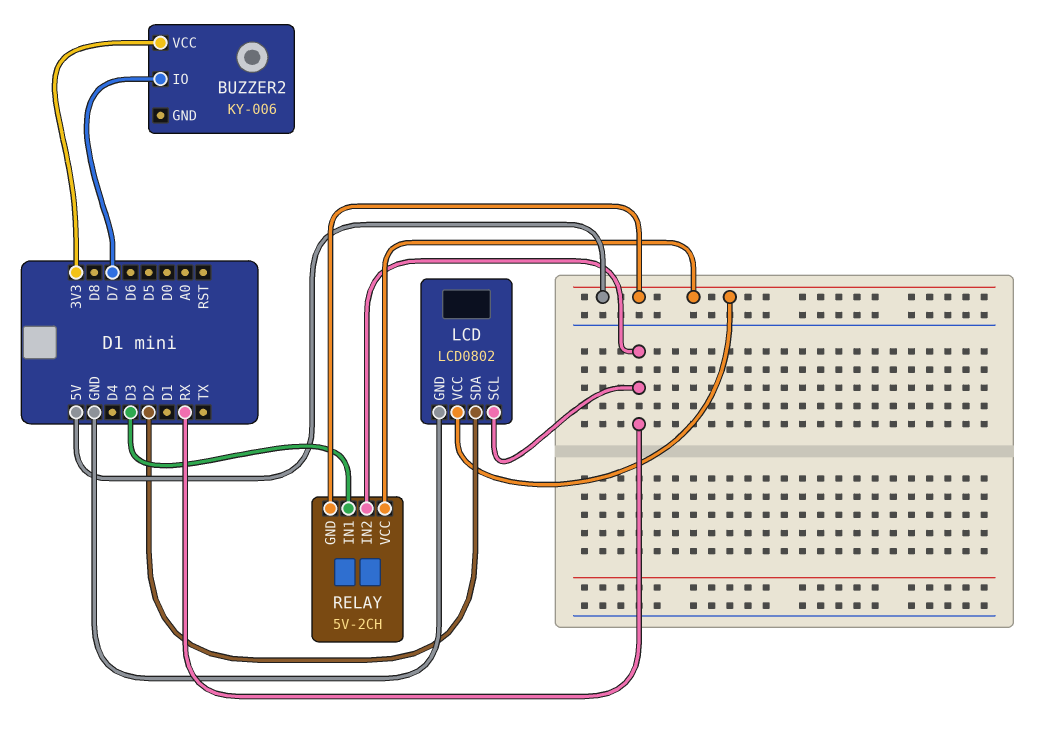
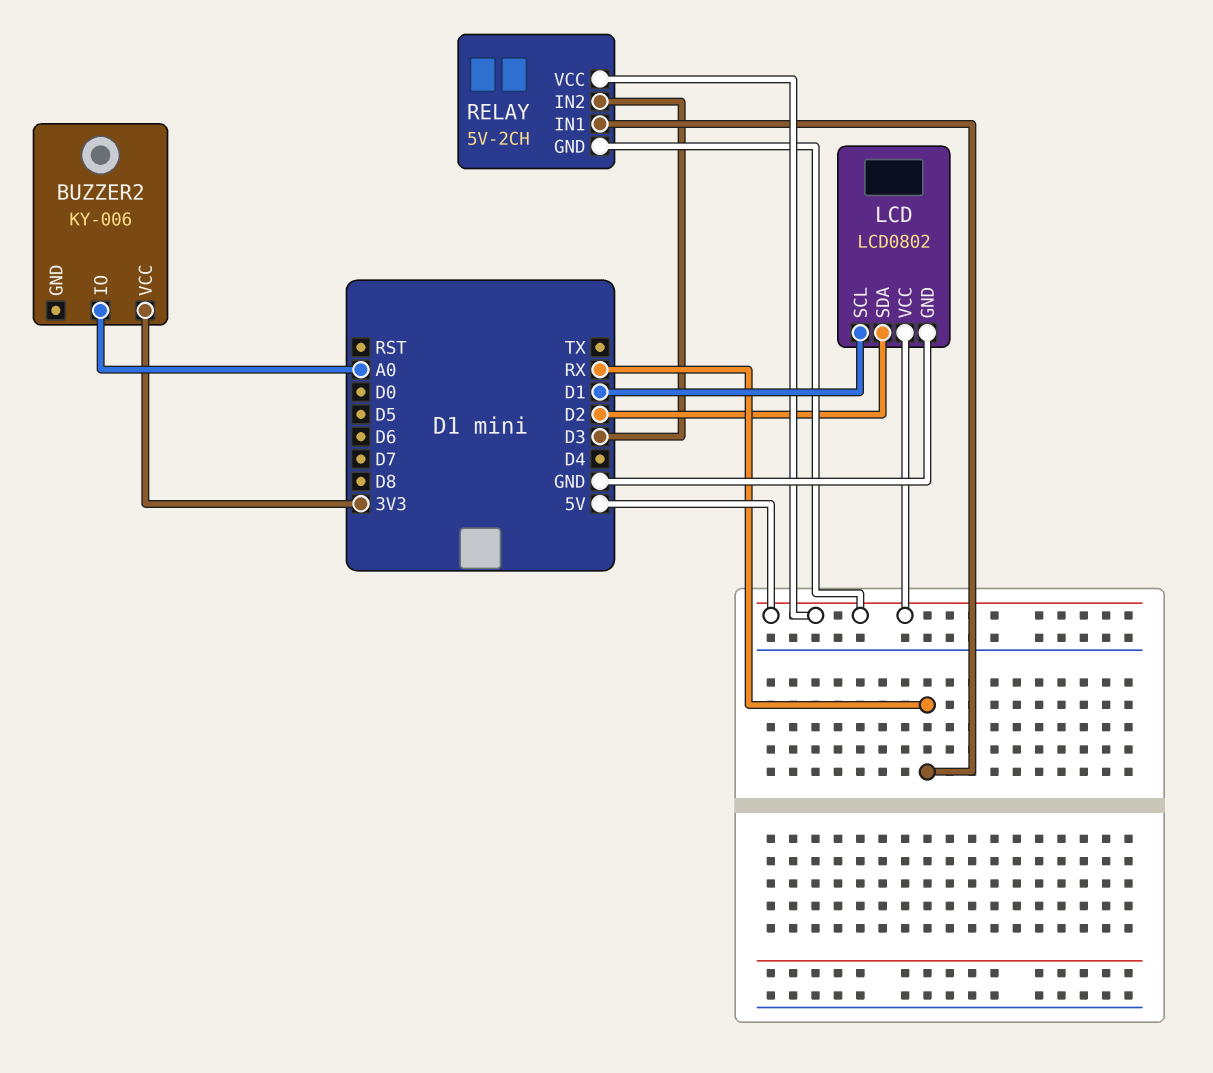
BUZZER2 pin IO: D7 -> A0
LCD pin SCL: RX -> D1
RELAY pin IN1: D3 -> RX
RELAY pin IN2: RX -> D3

